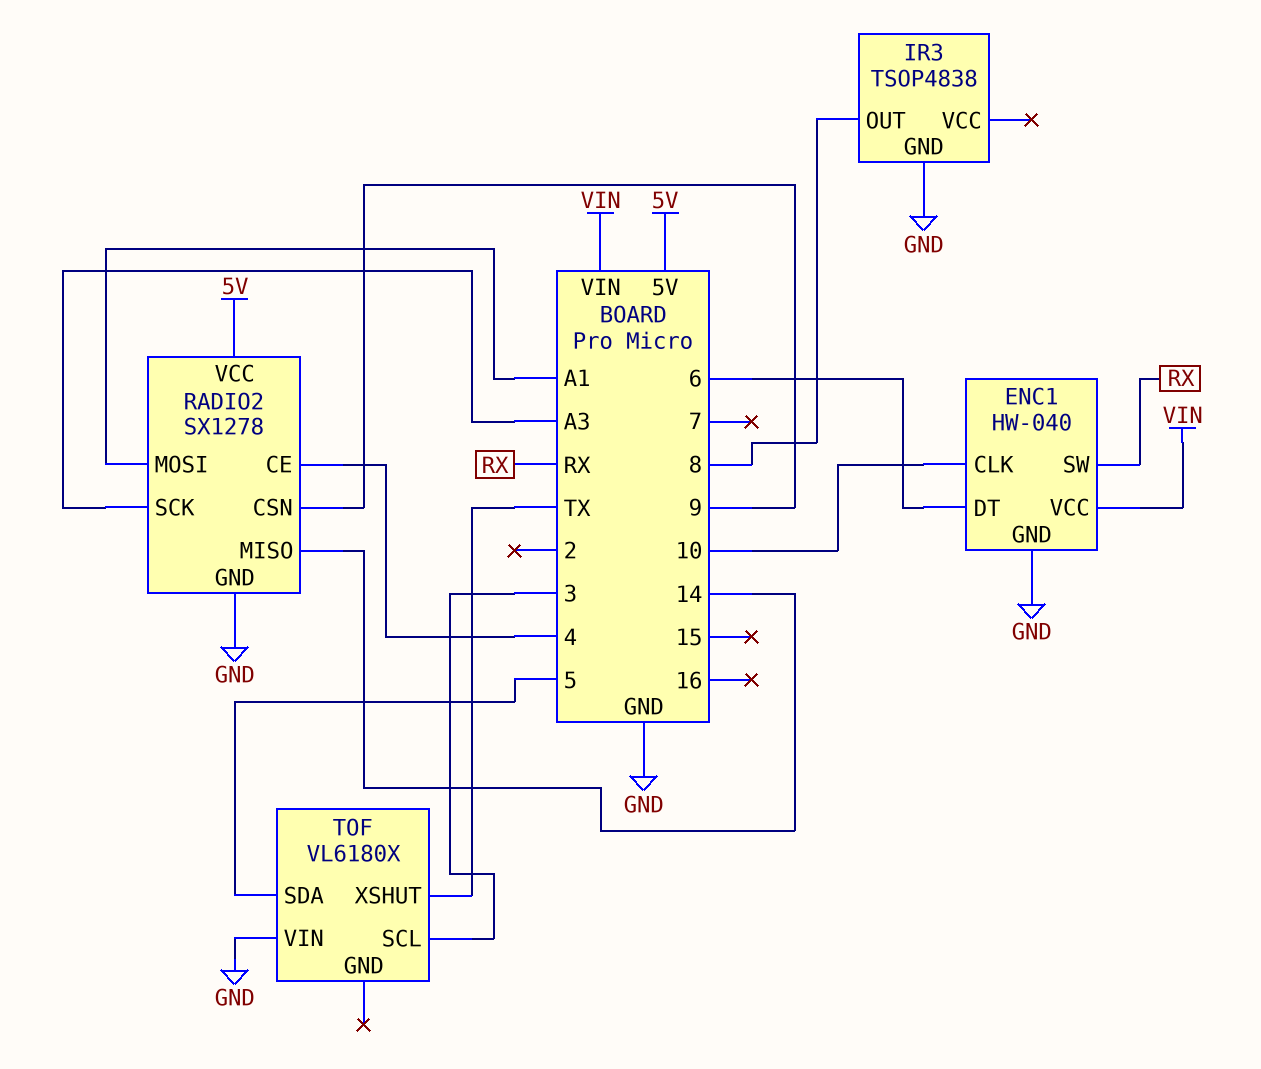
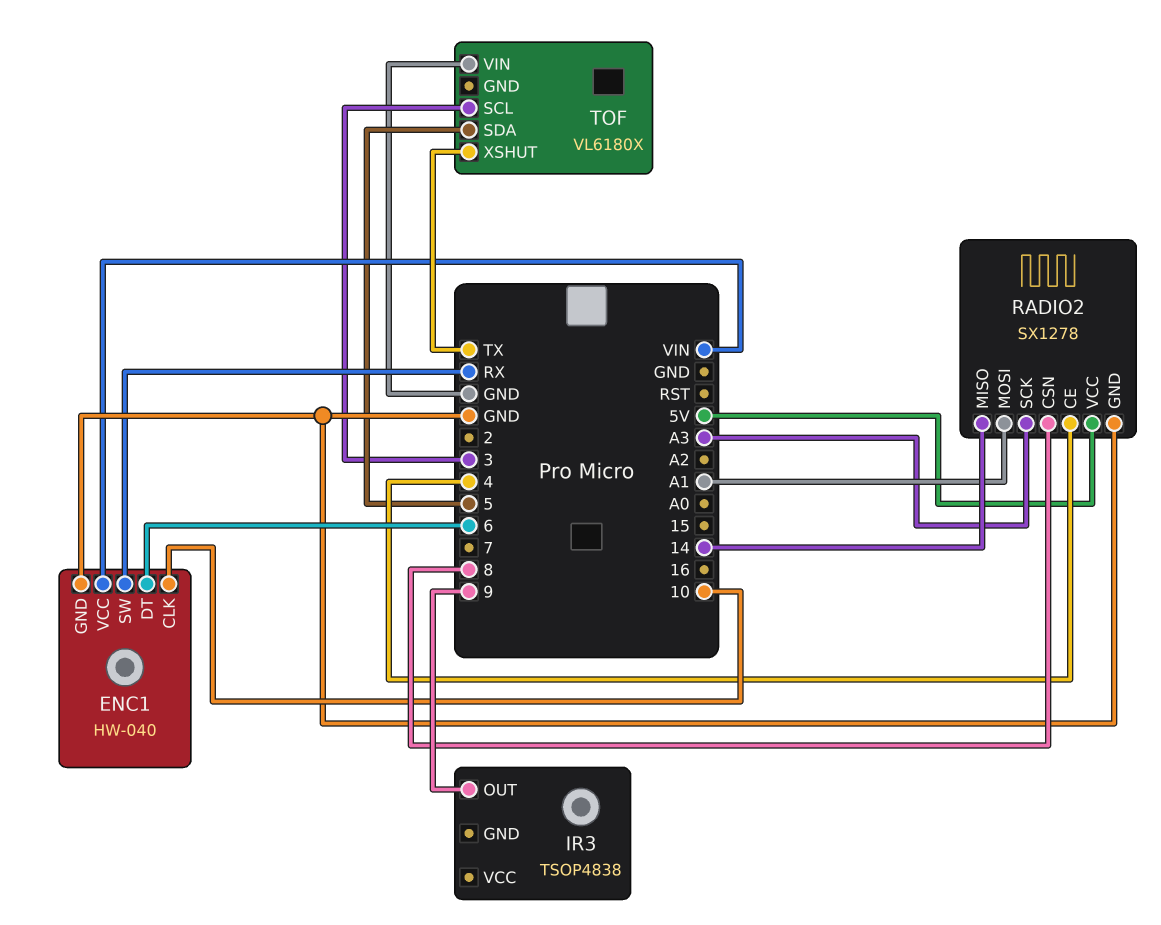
IR3 pin GND: GND -> none
IR3 pin OUT: 8 -> 9
RADIO2 pin CSN: 9 -> 8

